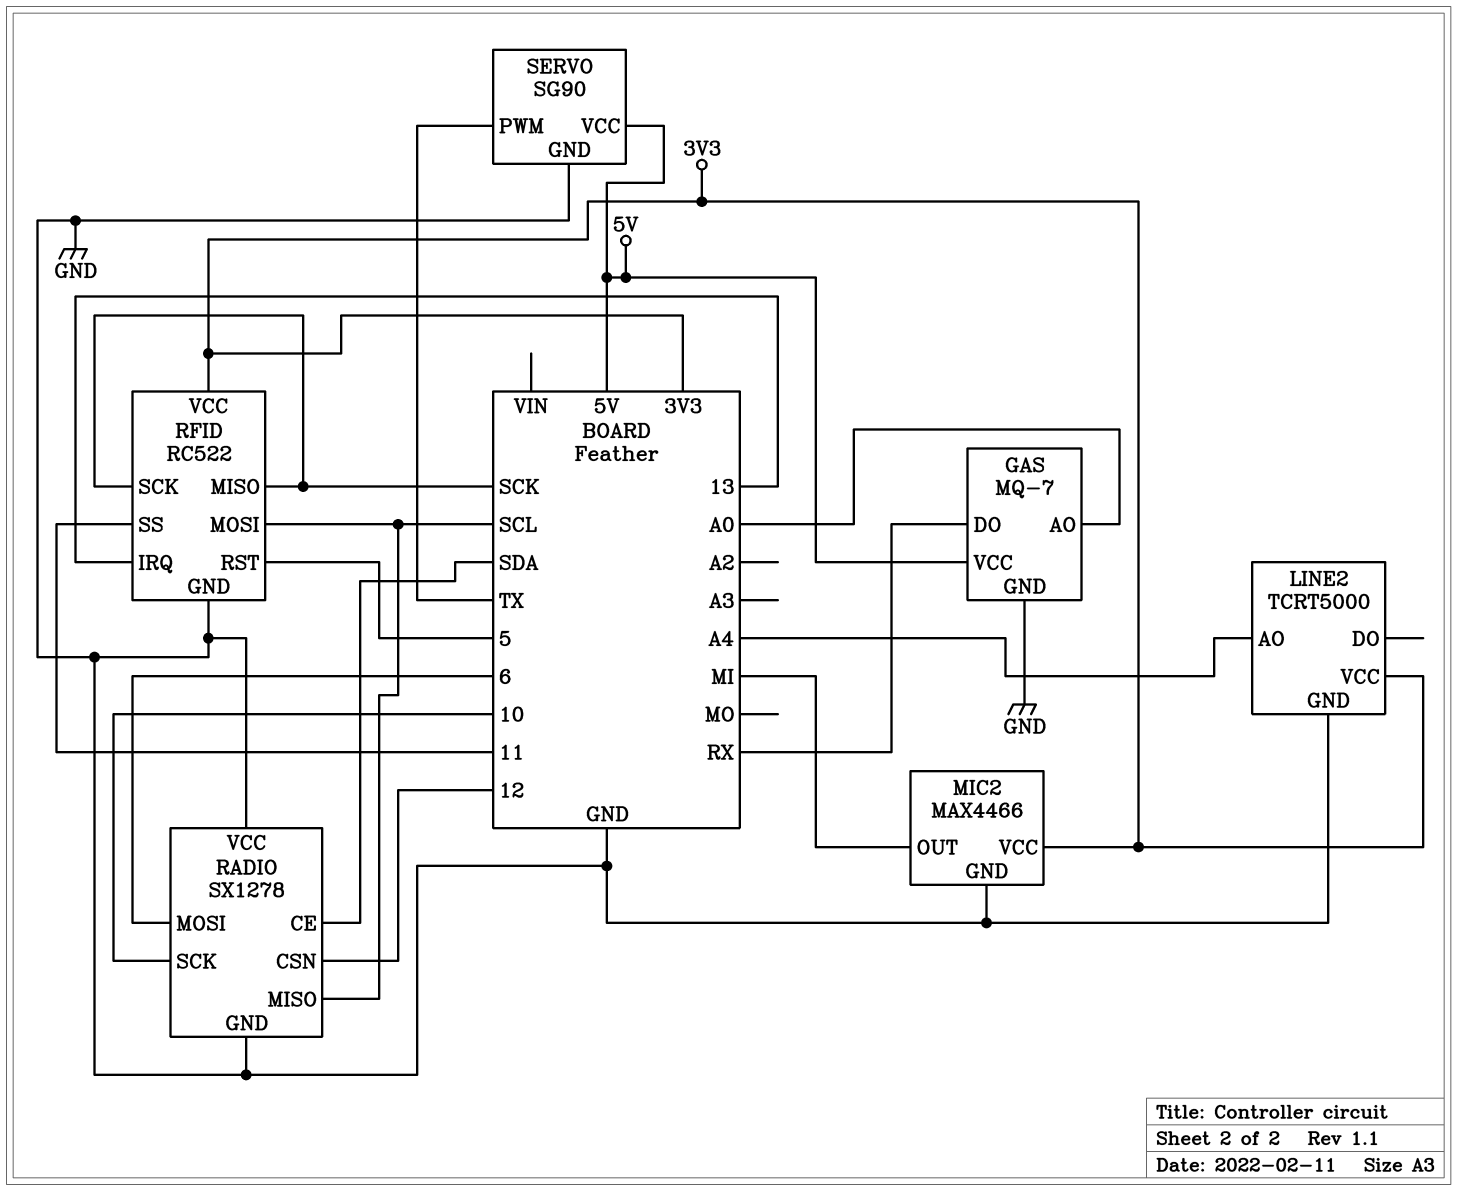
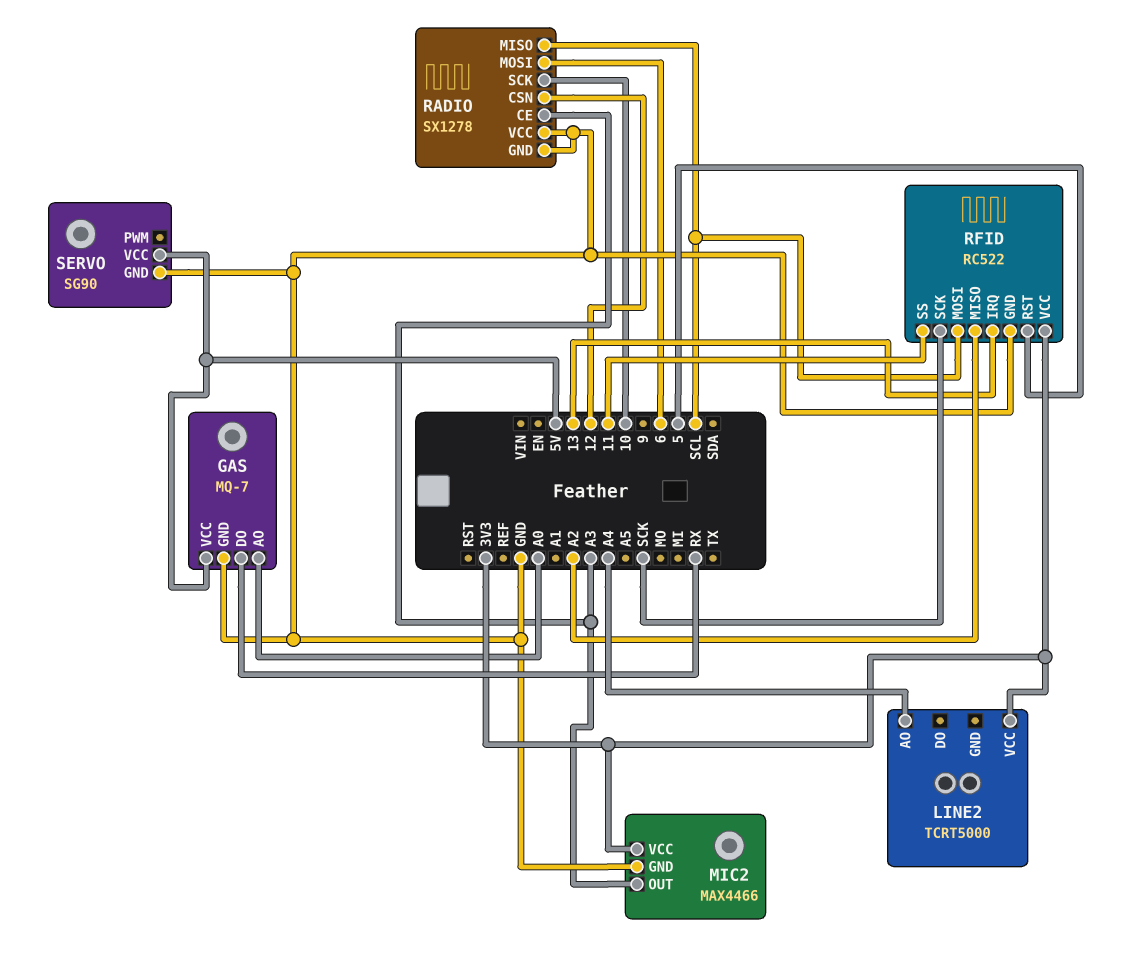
LINE2 pin GND: GND -> none
MIC2 pin OUT: MI -> A3
RADIO pin CE: SDA -> A3
RFID pin MISO: SCK -> A2
SERVO pin PWM: TX -> none

